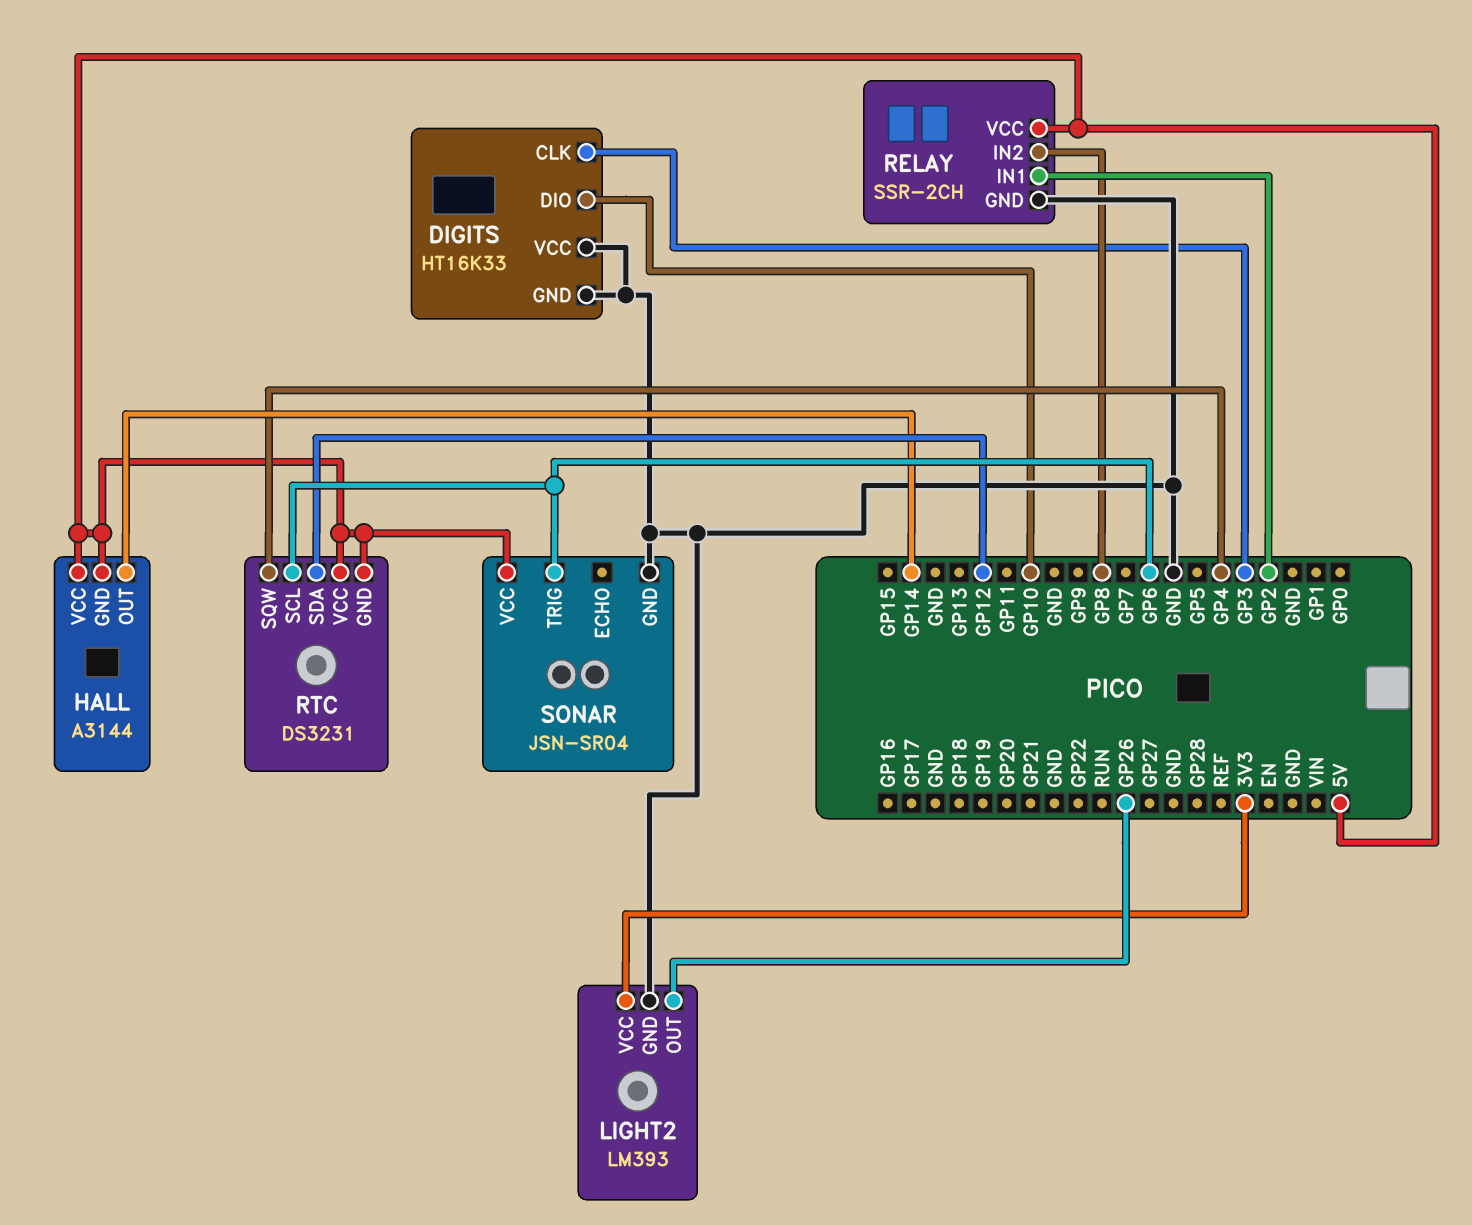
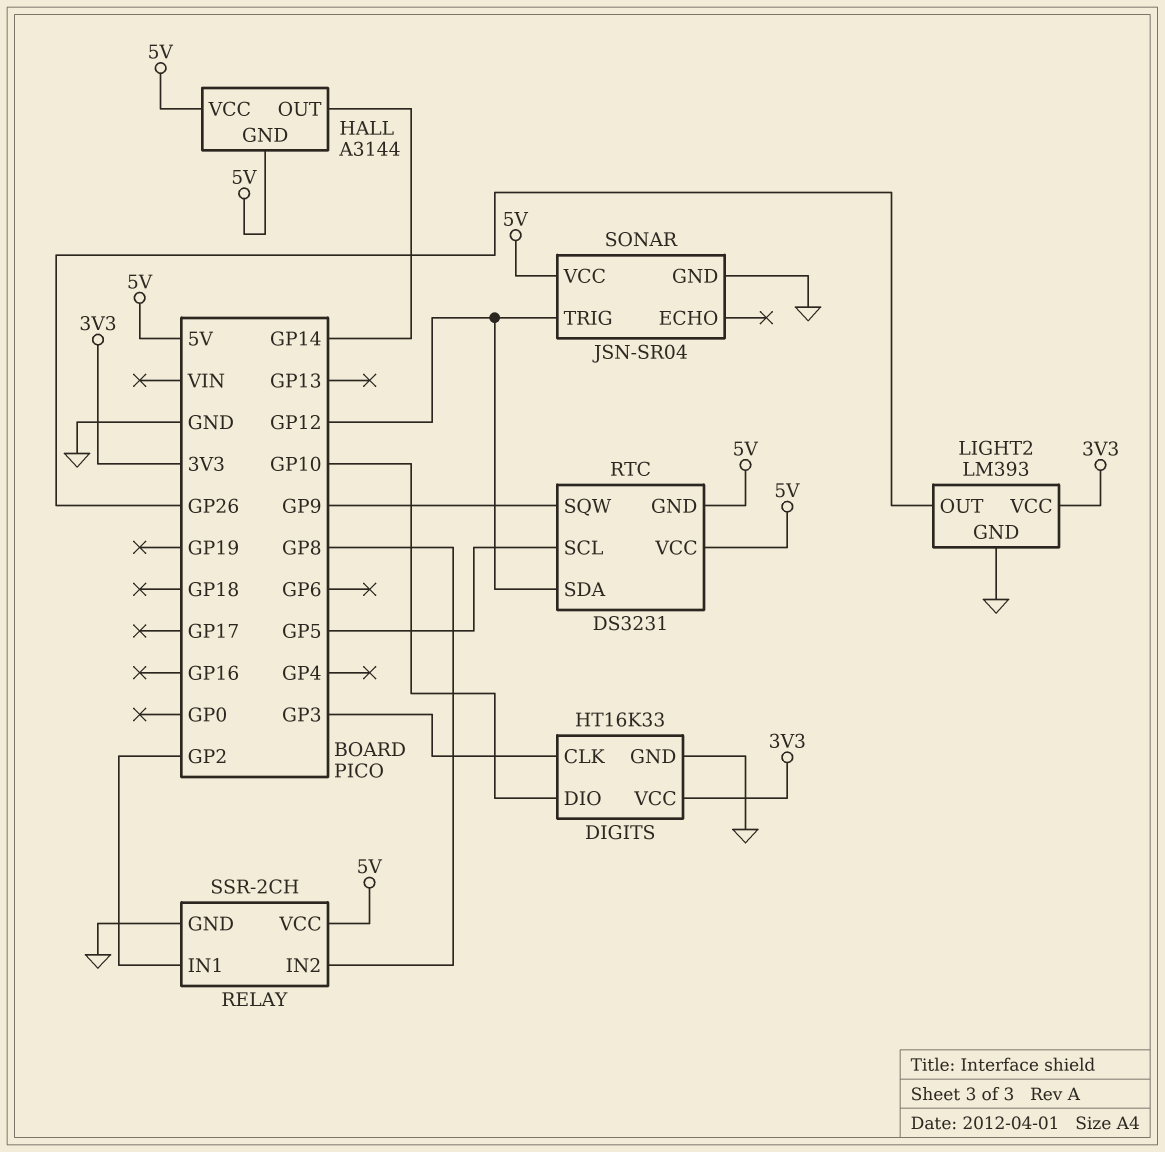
DIGITS pin VCC: GND -> 3V3
RTC pin SCL: GP6 -> GP5
RTC pin SQW: GP4 -> GP9
SONAR pin TRIG: GP6 -> GP12

